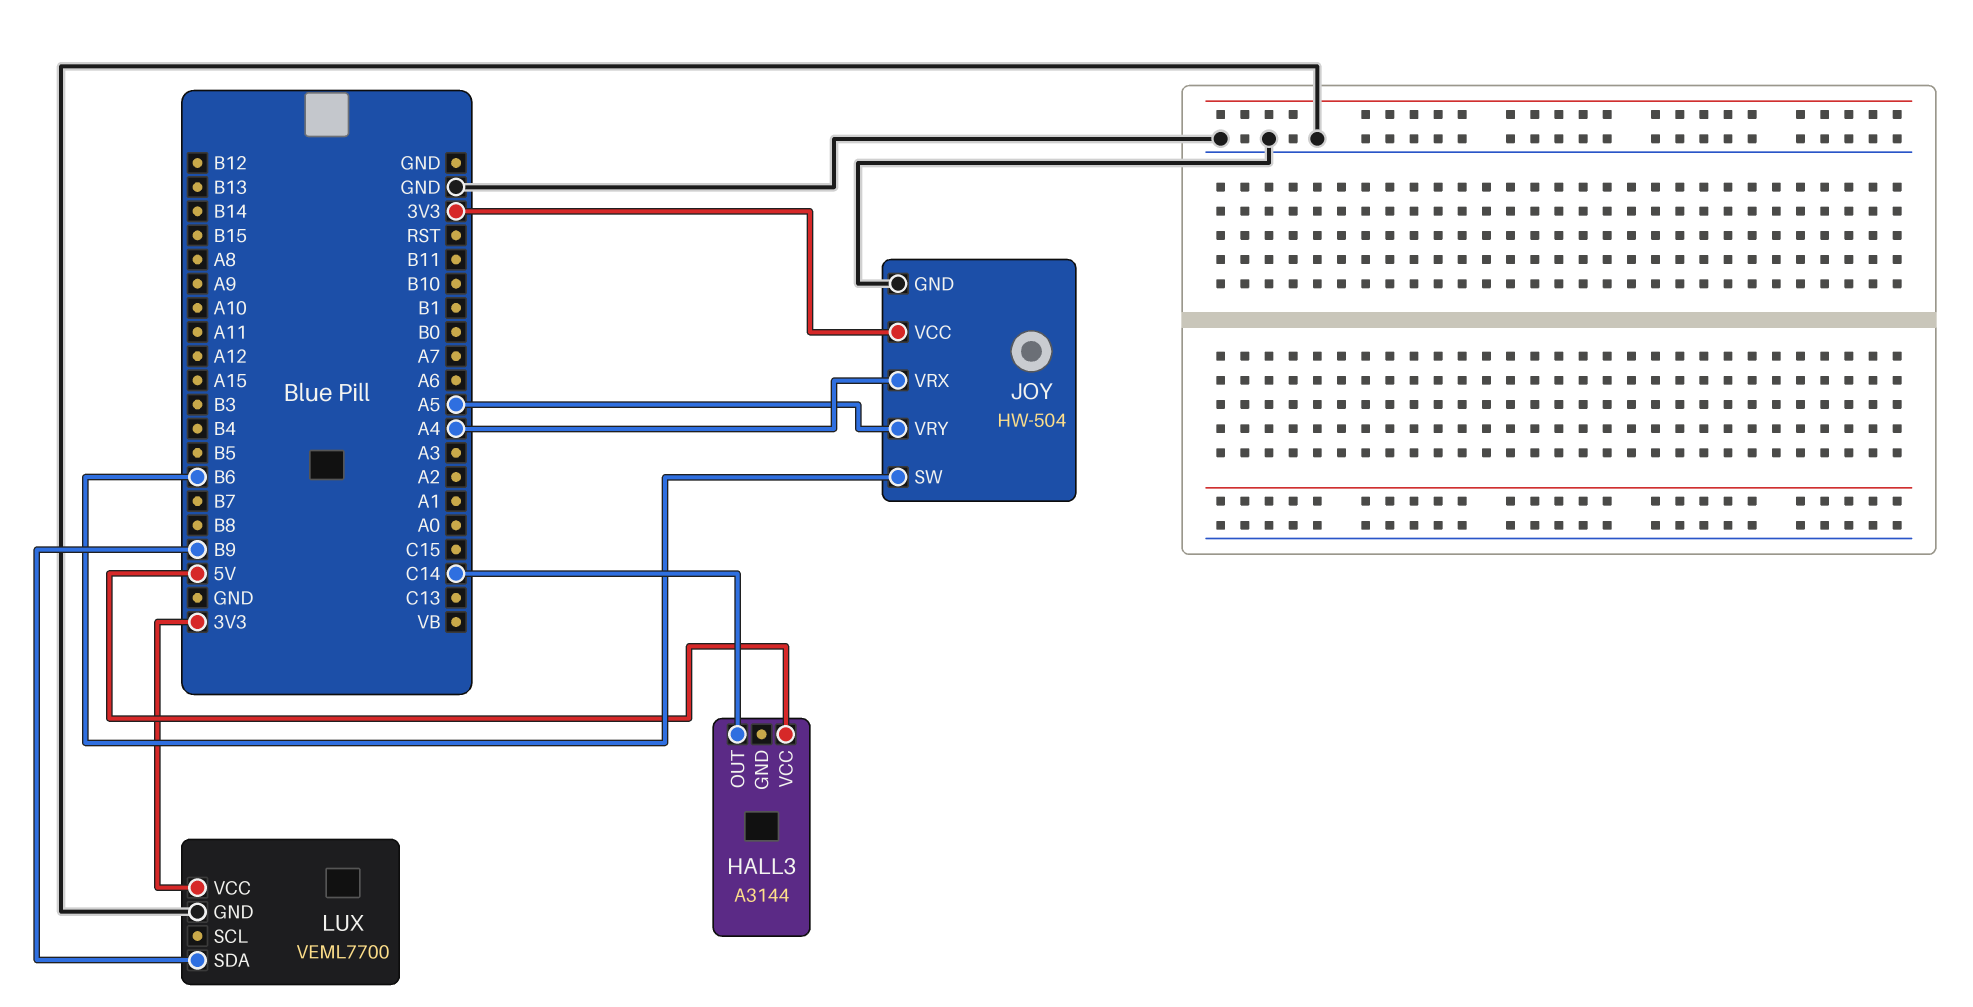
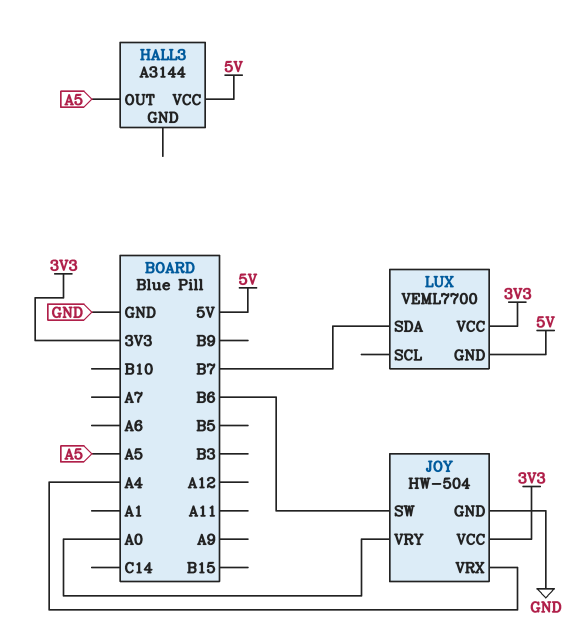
HALL3 pin OUT: C14 -> A5
JOY pin VRY: A5 -> A0
LUX pin GND: GND -> 5V
LUX pin SDA: B9 -> B7

